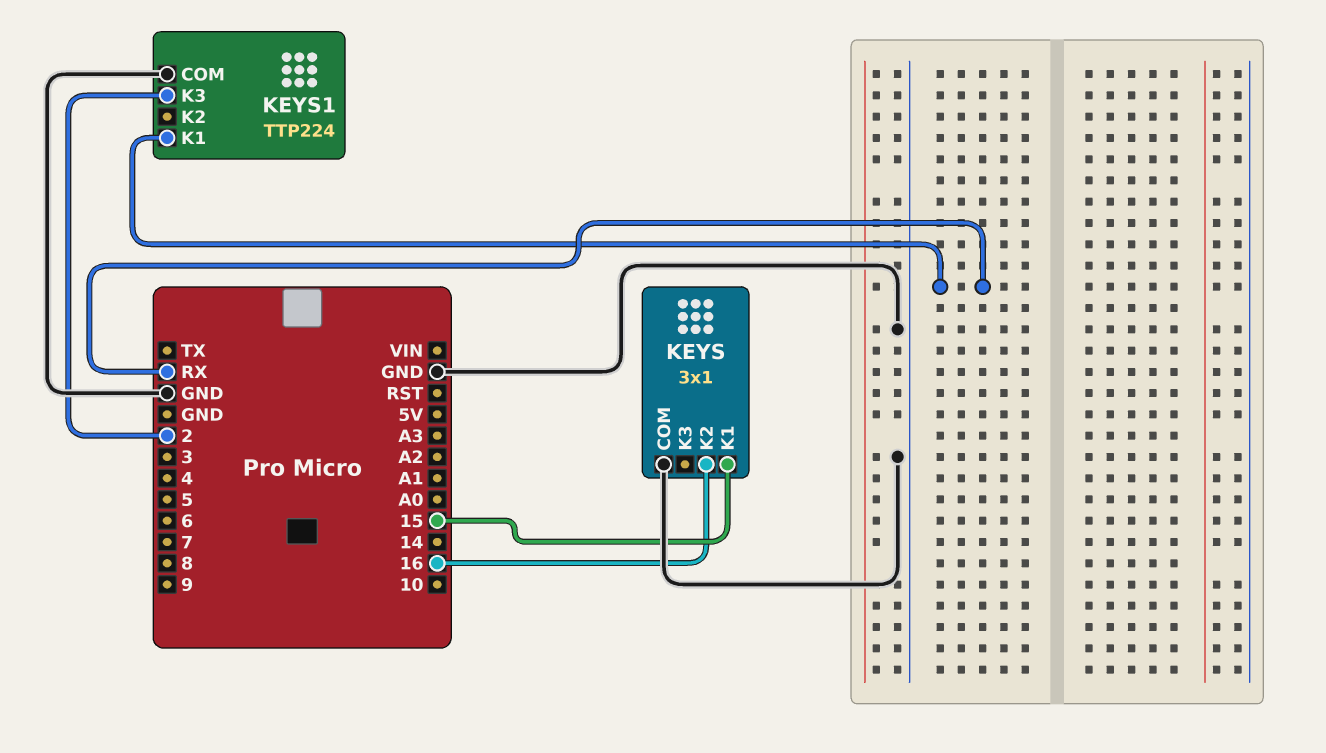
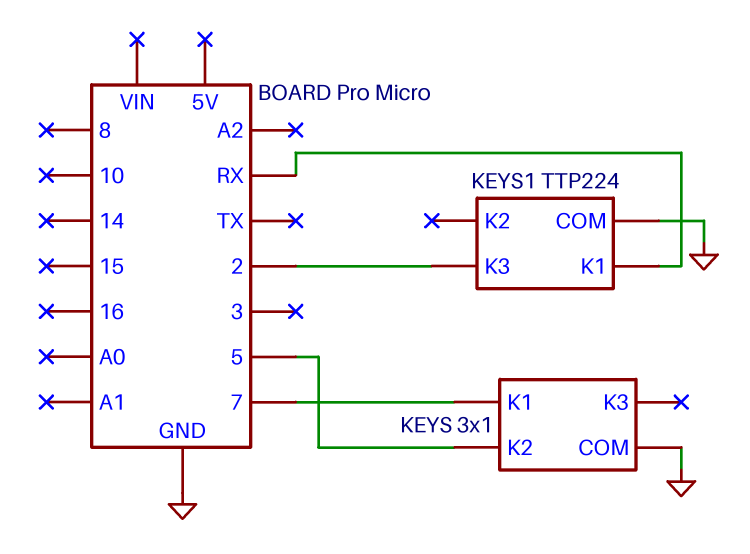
KEYS pin K1: 15 -> 7
KEYS pin K2: 16 -> 5

